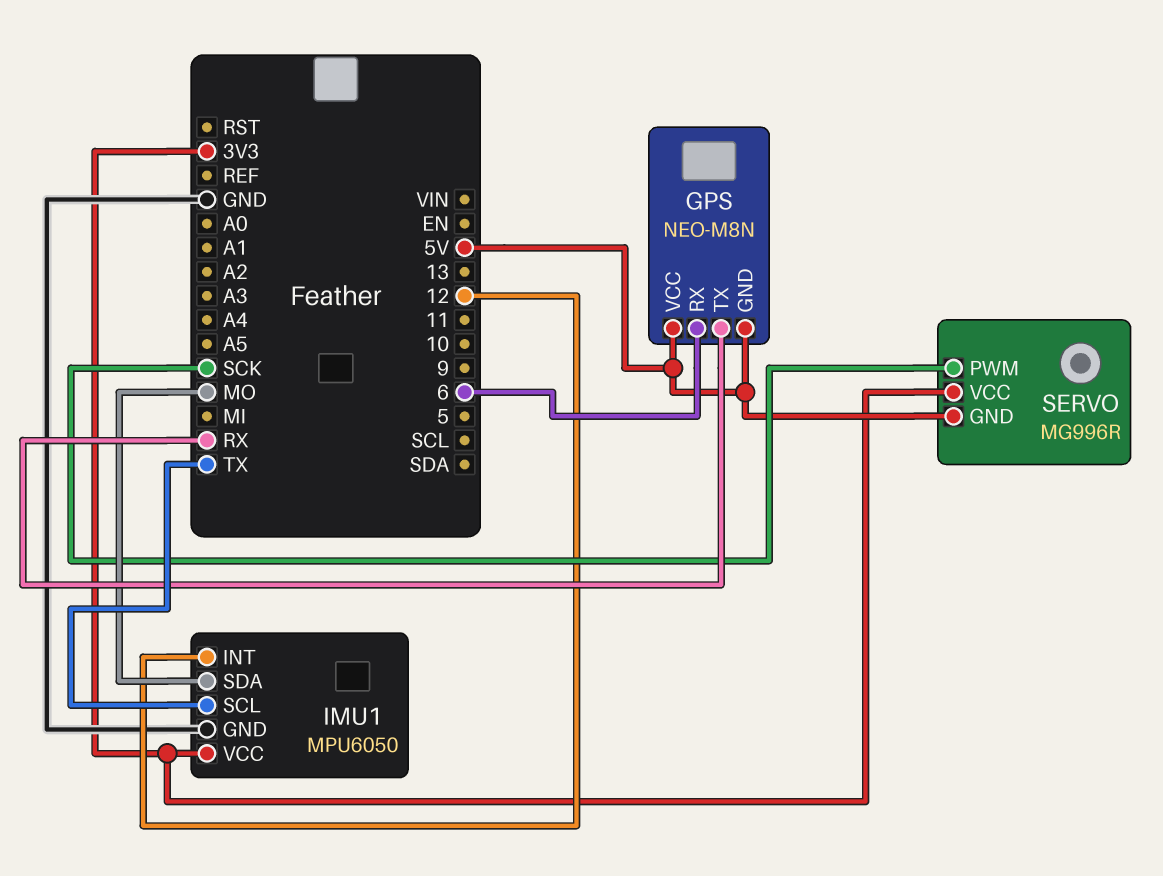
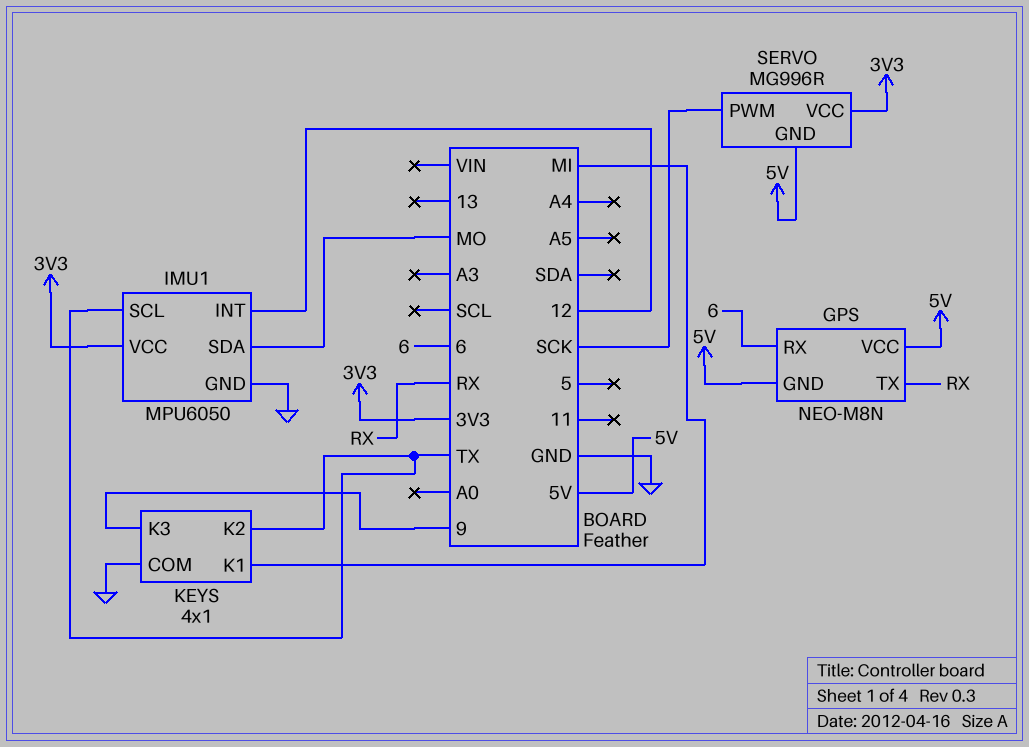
KEYS: none -> 4x1
KEYS pin COM: none -> GND
KEYS pin K1: none -> MI
KEYS pin K2: none -> TX
KEYS pin K3: none -> 9

